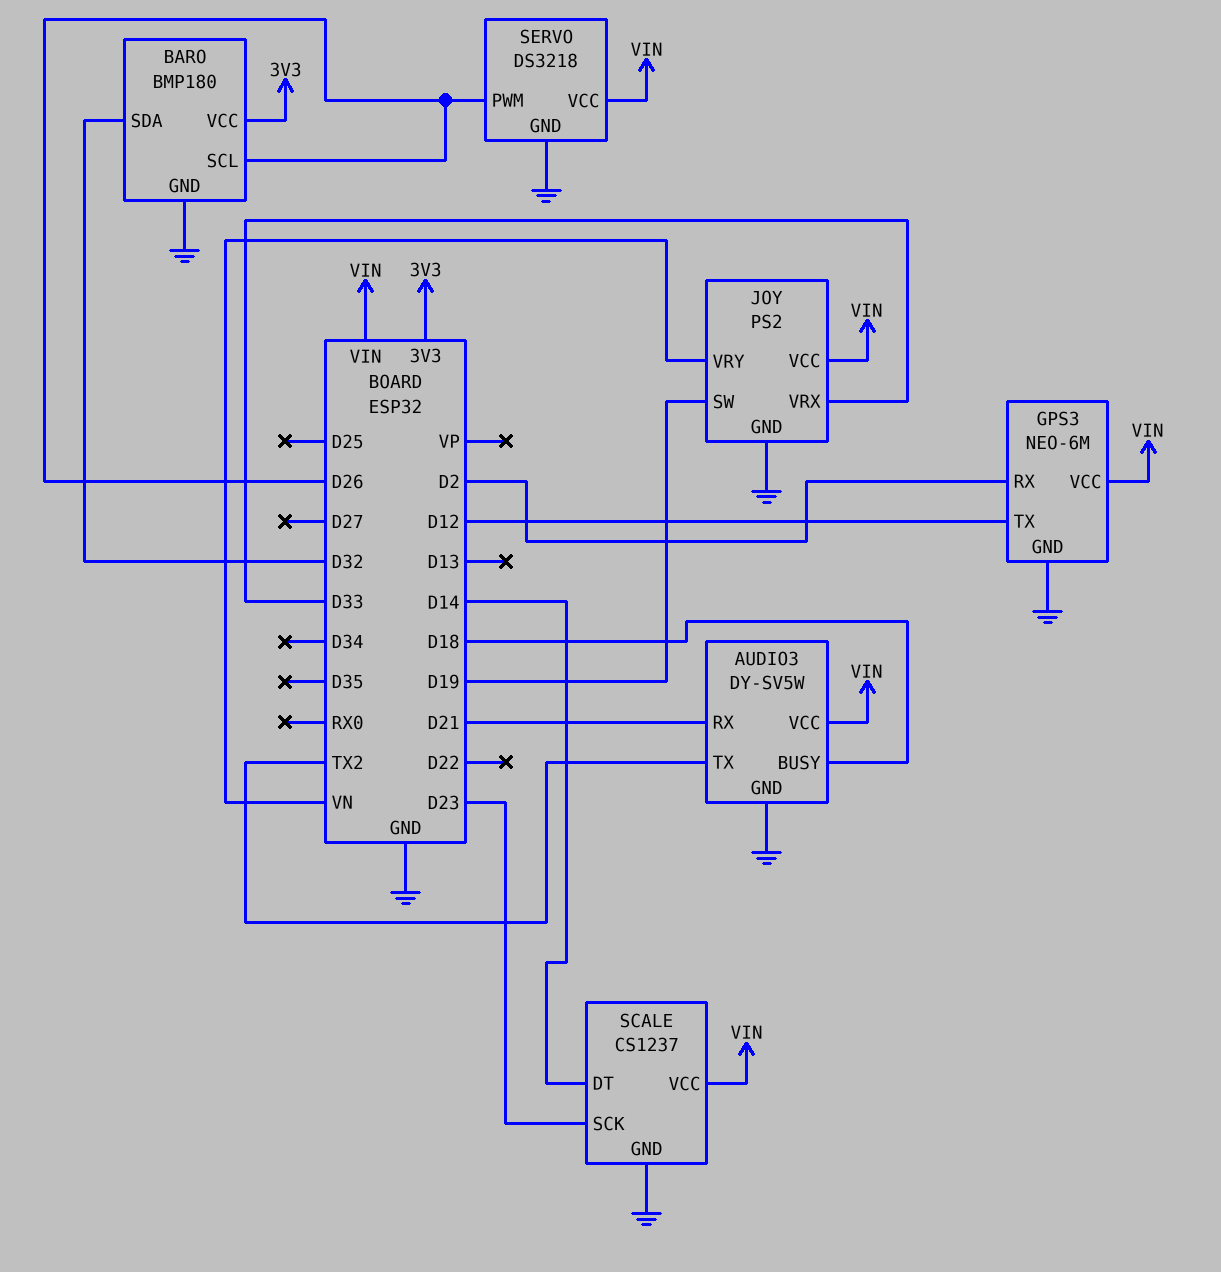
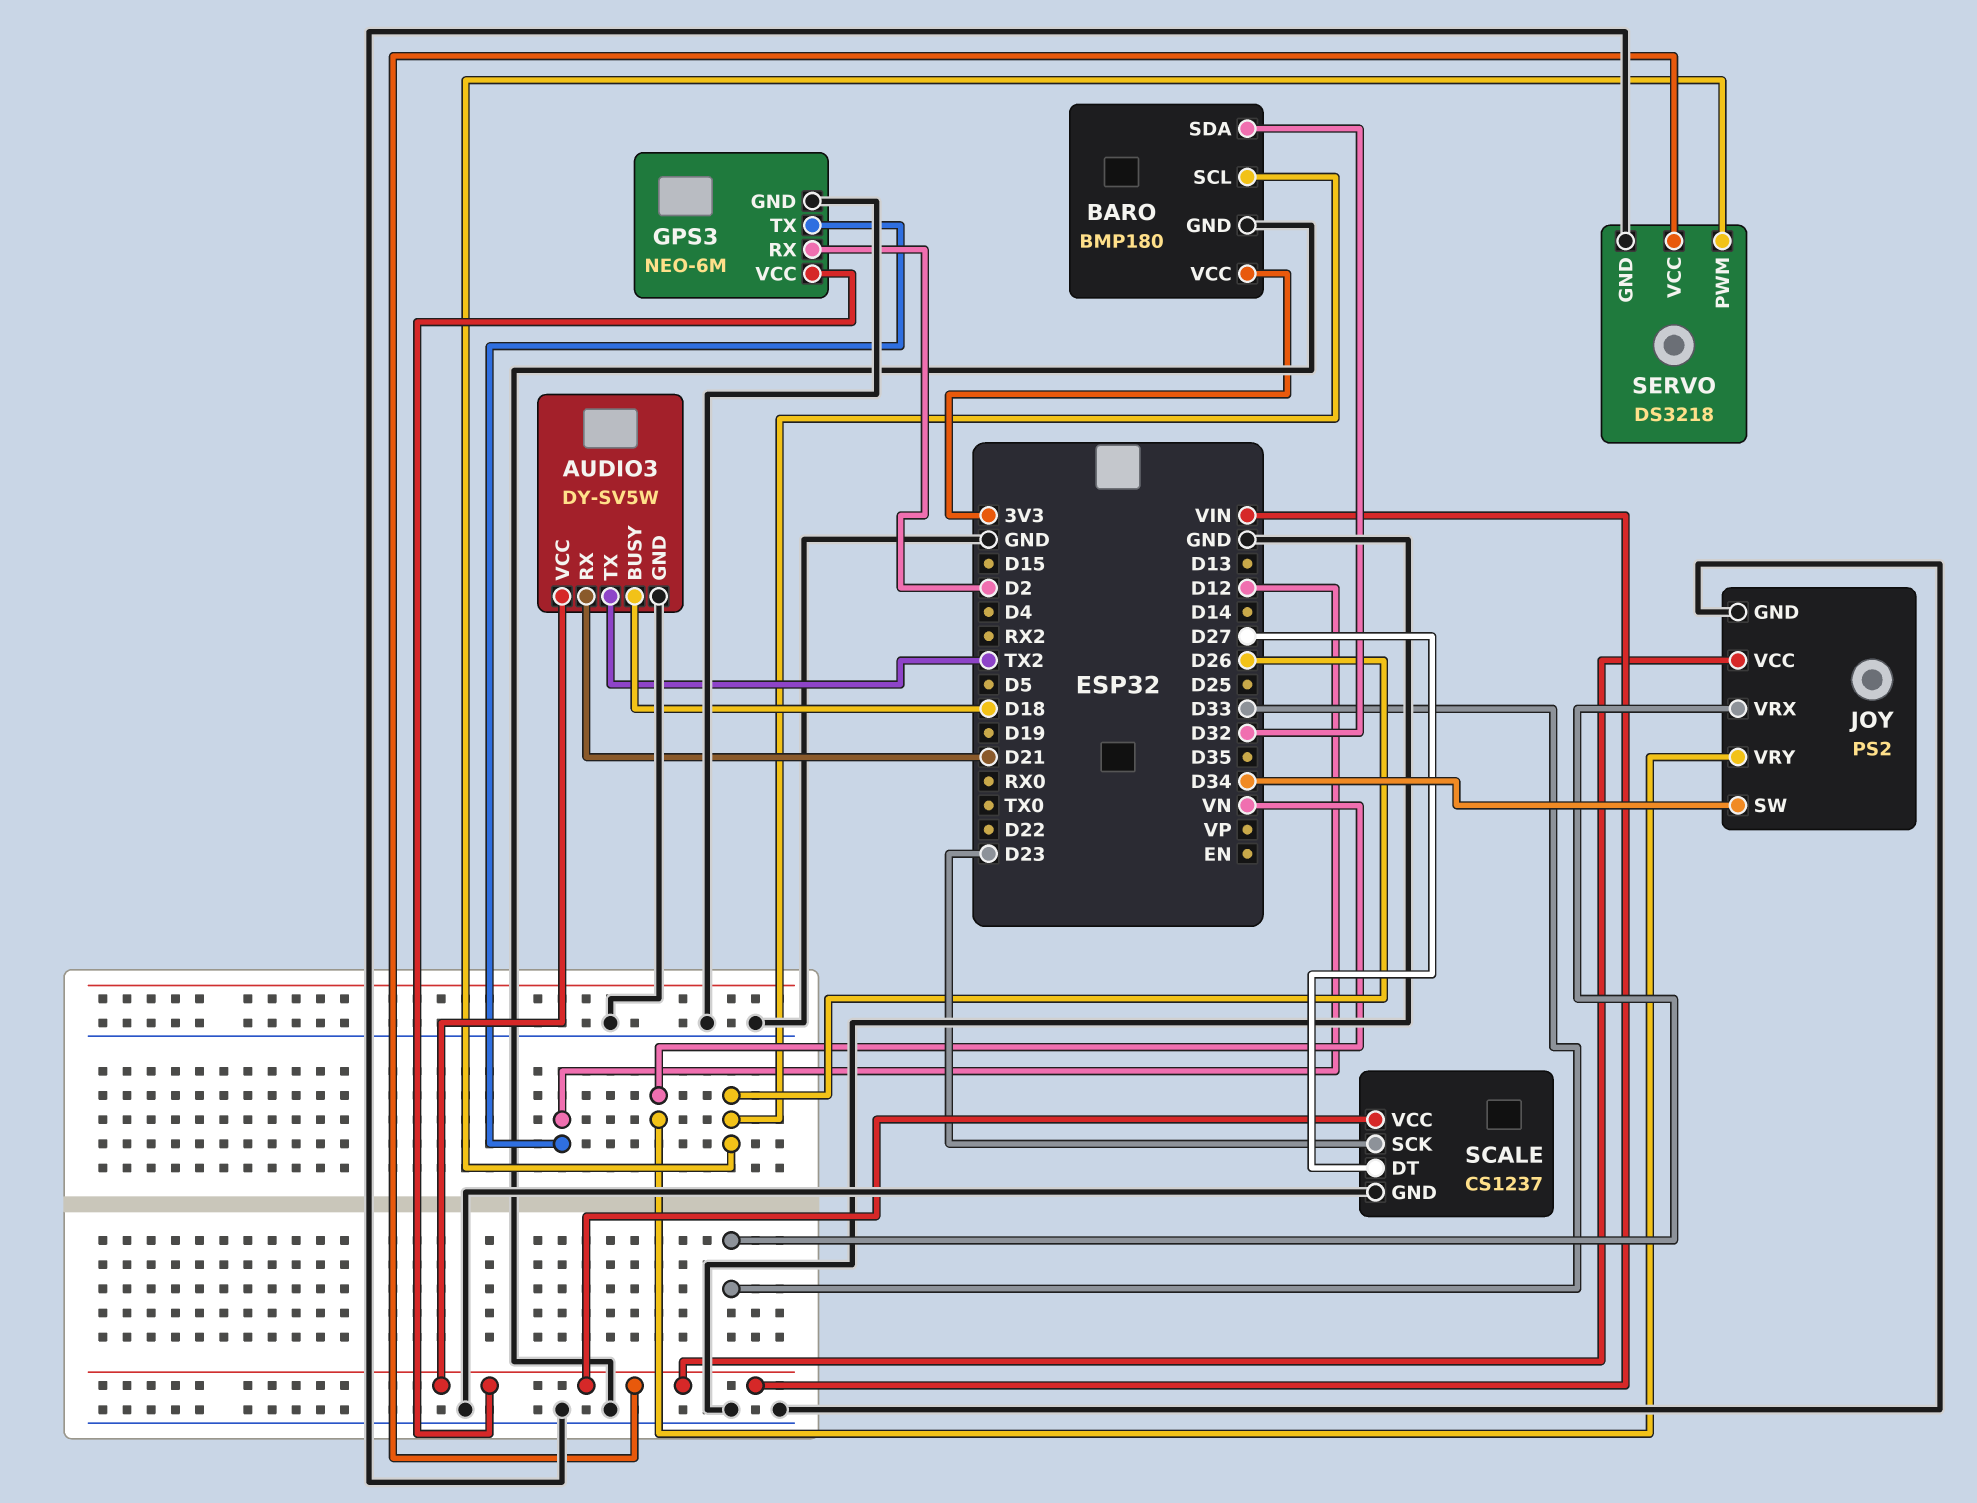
JOY pin SW: D19 -> D34
SCALE pin DT: D14 -> D27

